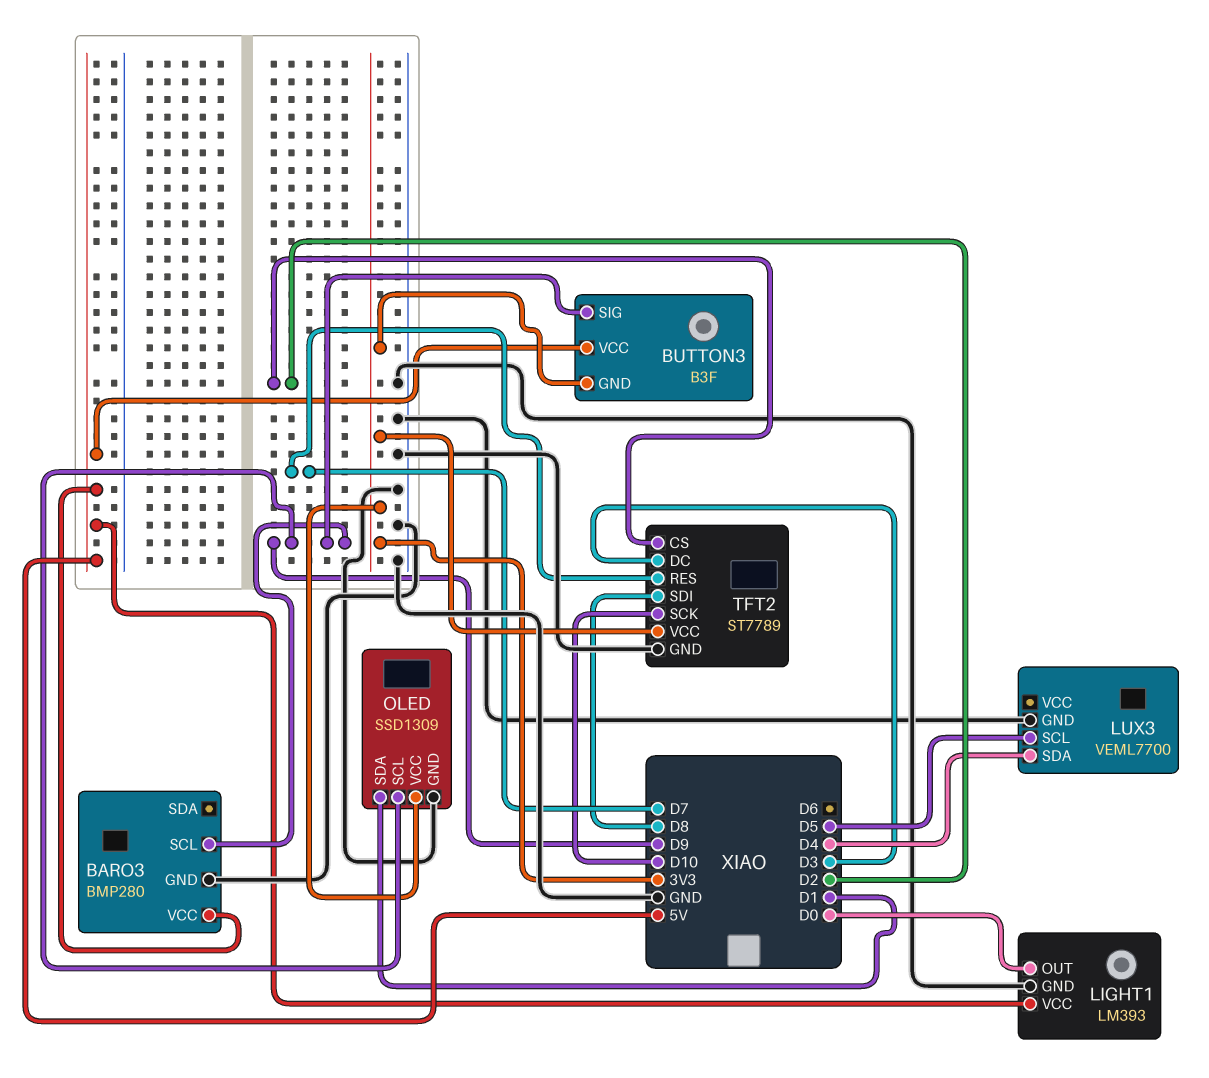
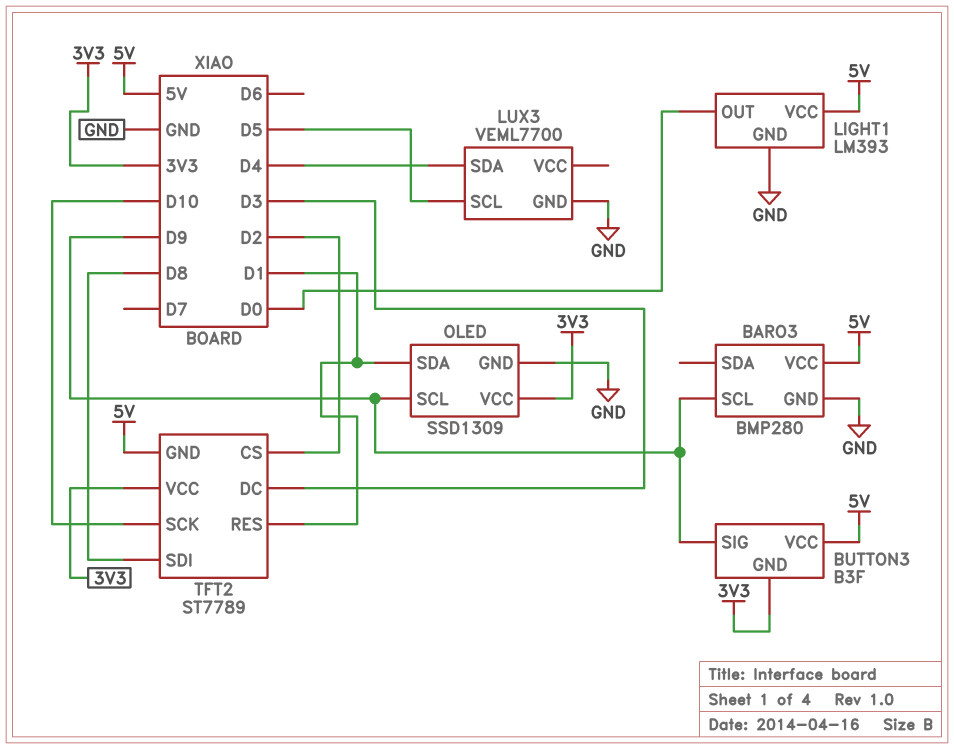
TFT2 pin GND: GND -> 5V
TFT2 pin RES: D7 -> D1

